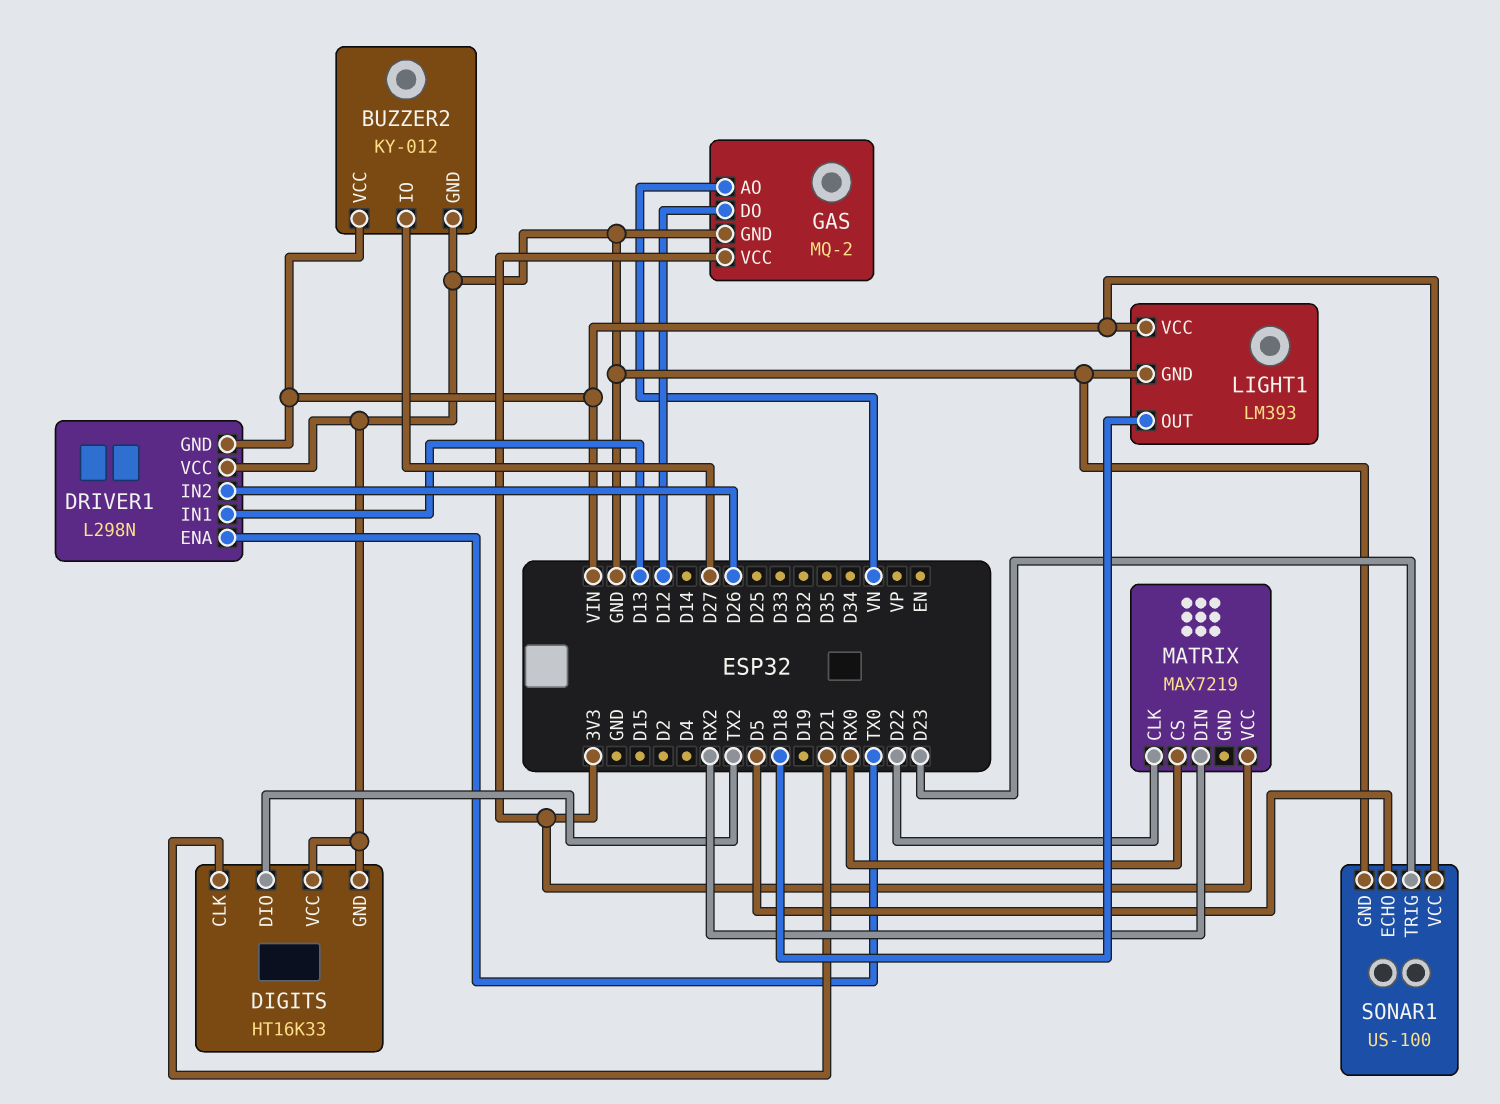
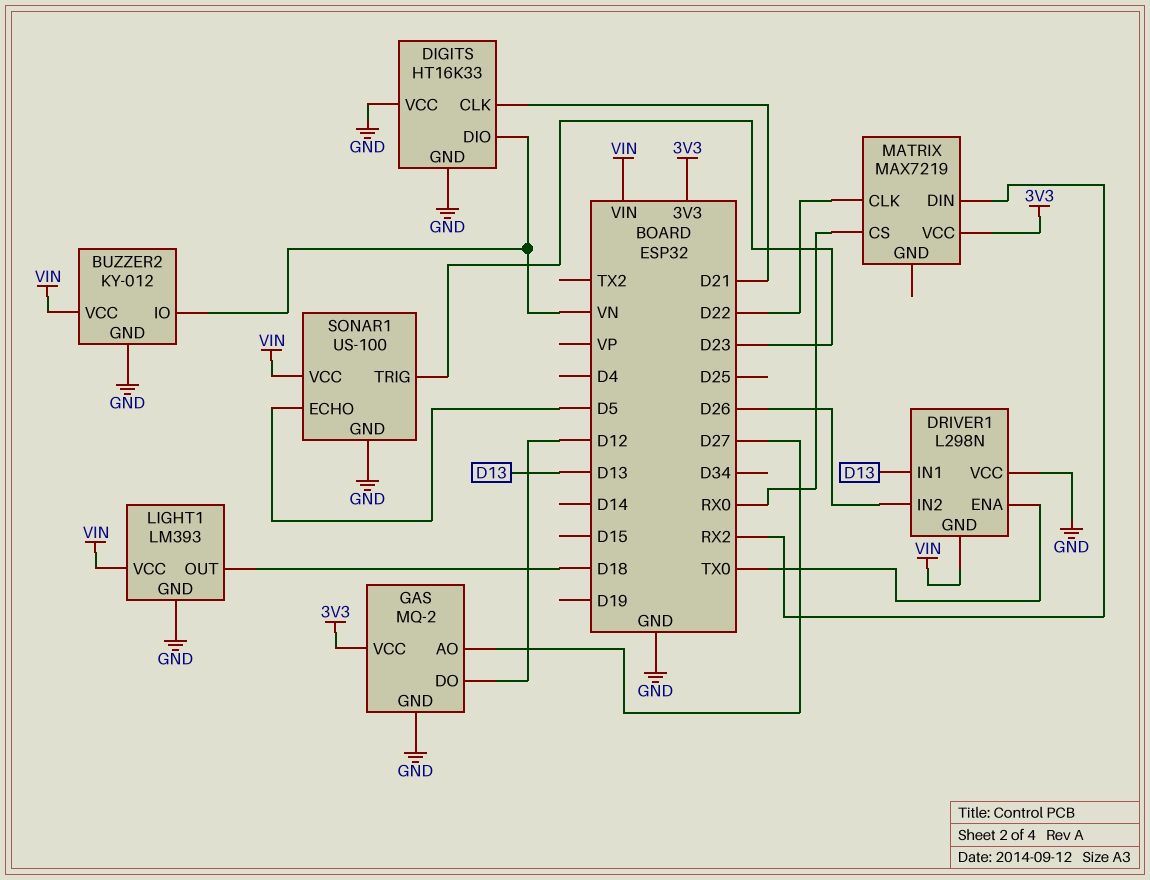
BUZZER2 pin IO: D27 -> VN
DIGITS pin DIO: TX2 -> VN
GAS pin AO: VN -> D27

